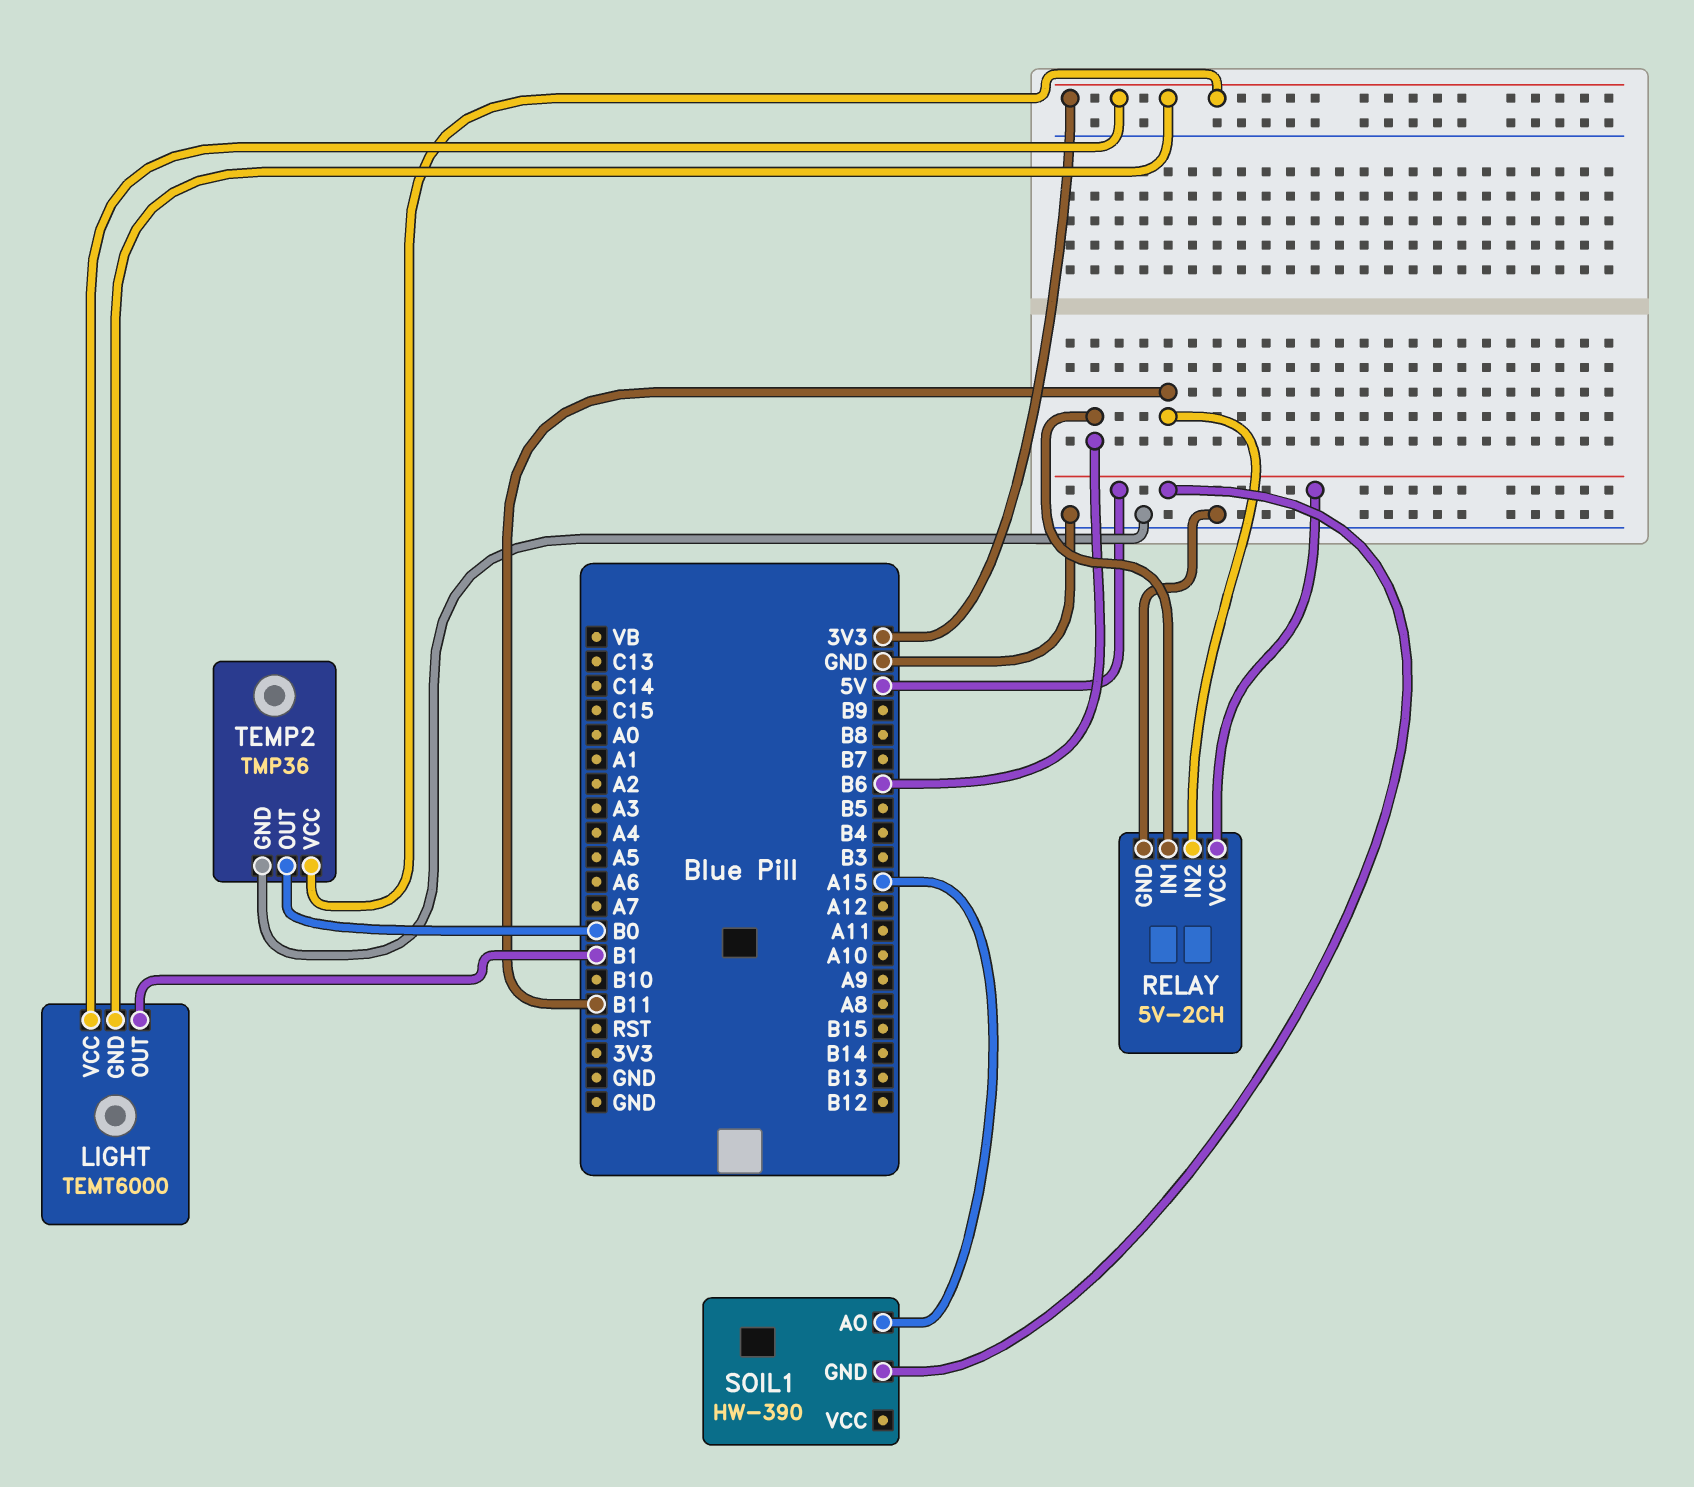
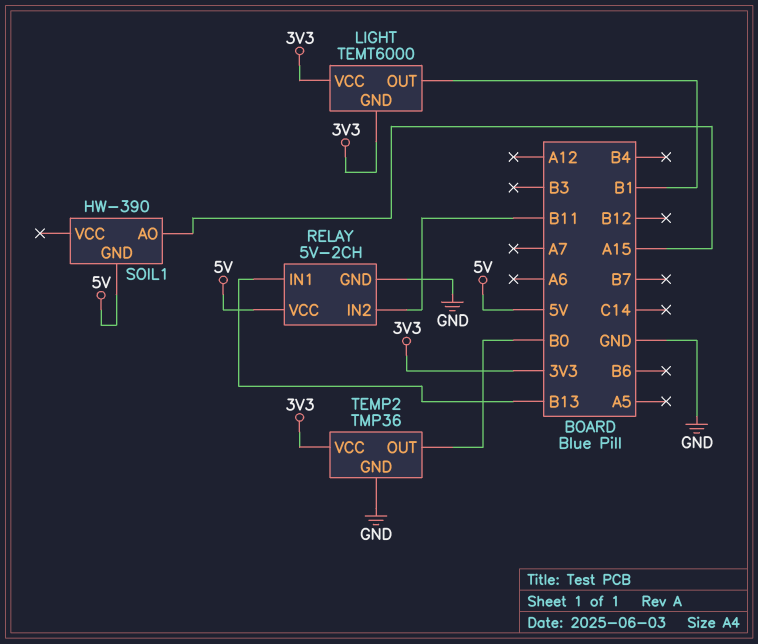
RELAY pin IN1: B6 -> B13

